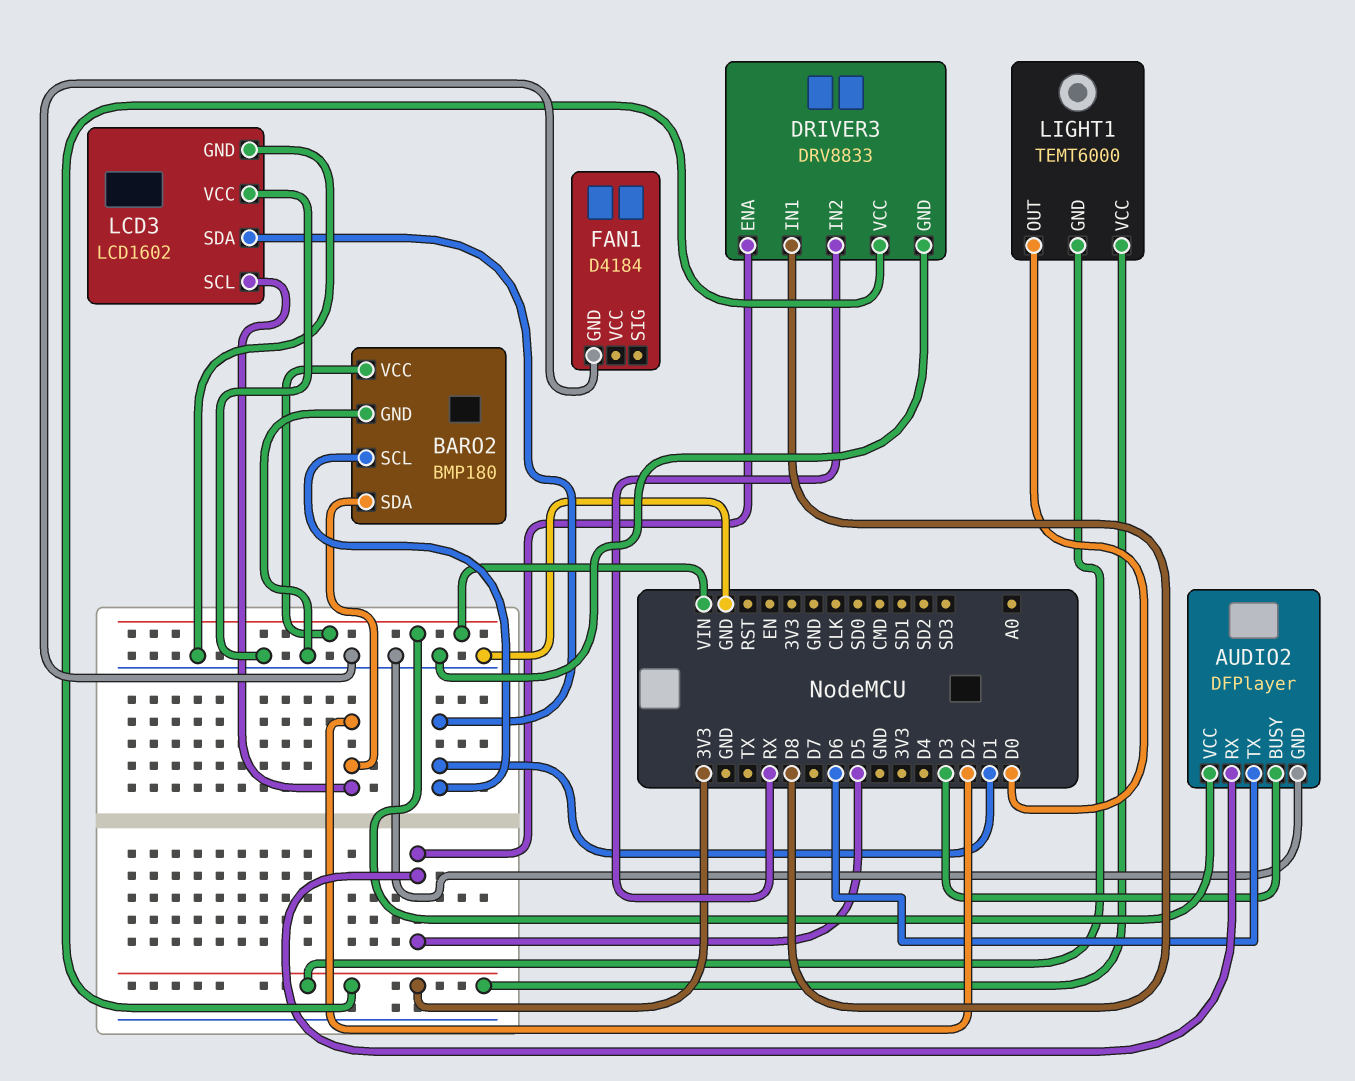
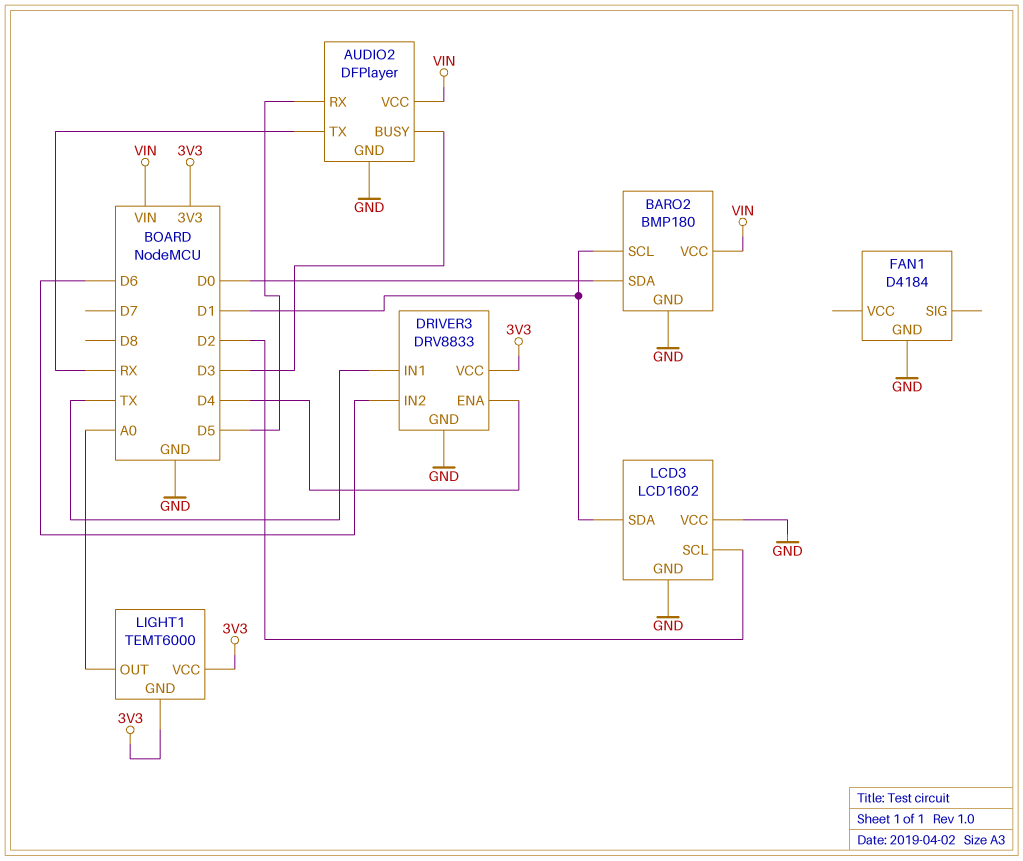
AUDIO2 pin TX: D6 -> RX
BARO2 pin SDA: D2 -> D0
DRIVER3 pin ENA: D5 -> D4
DRIVER3 pin IN1: D8 -> TX
DRIVER3 pin IN2: RX -> D6
LIGHT1 pin OUT: D0 -> A0

